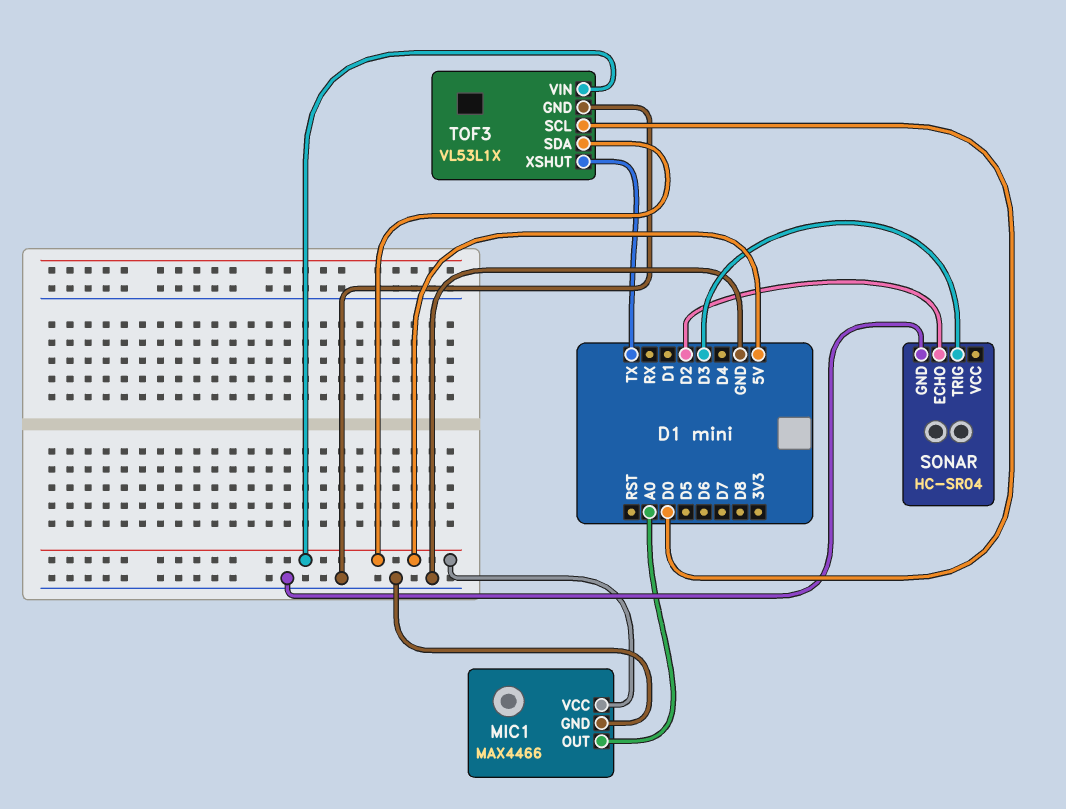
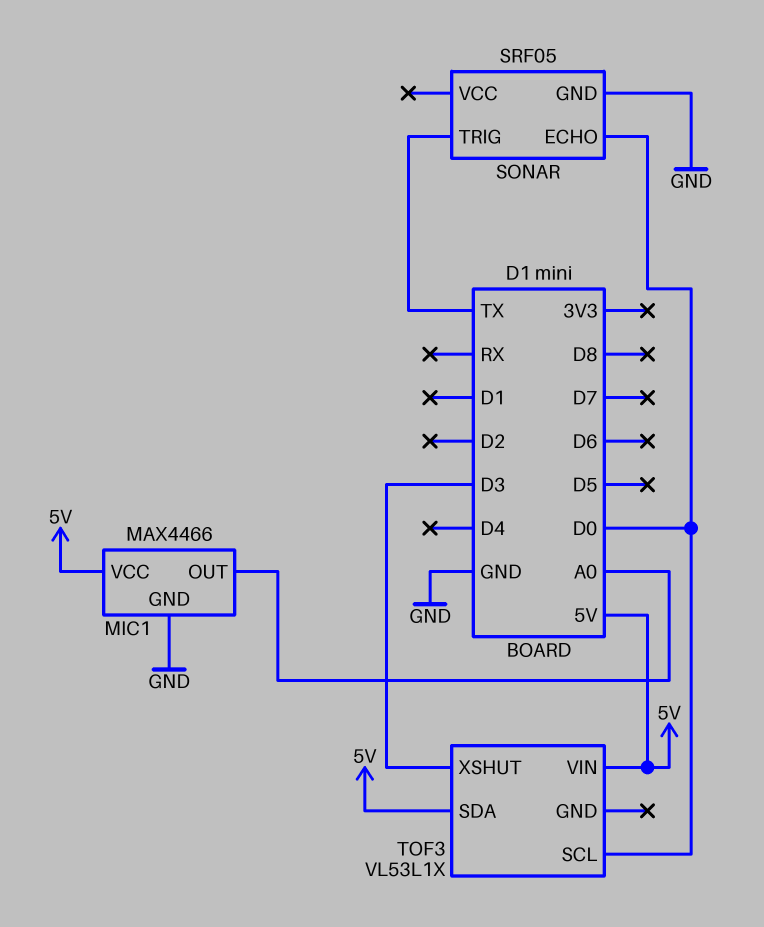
SONAR: HC-SR04 -> SRF05
SONAR pin ECHO: D2 -> D0
SONAR pin TRIG: D3 -> TX
TOF3 pin GND: GND -> none
TOF3 pin XSHUT: TX -> D3

